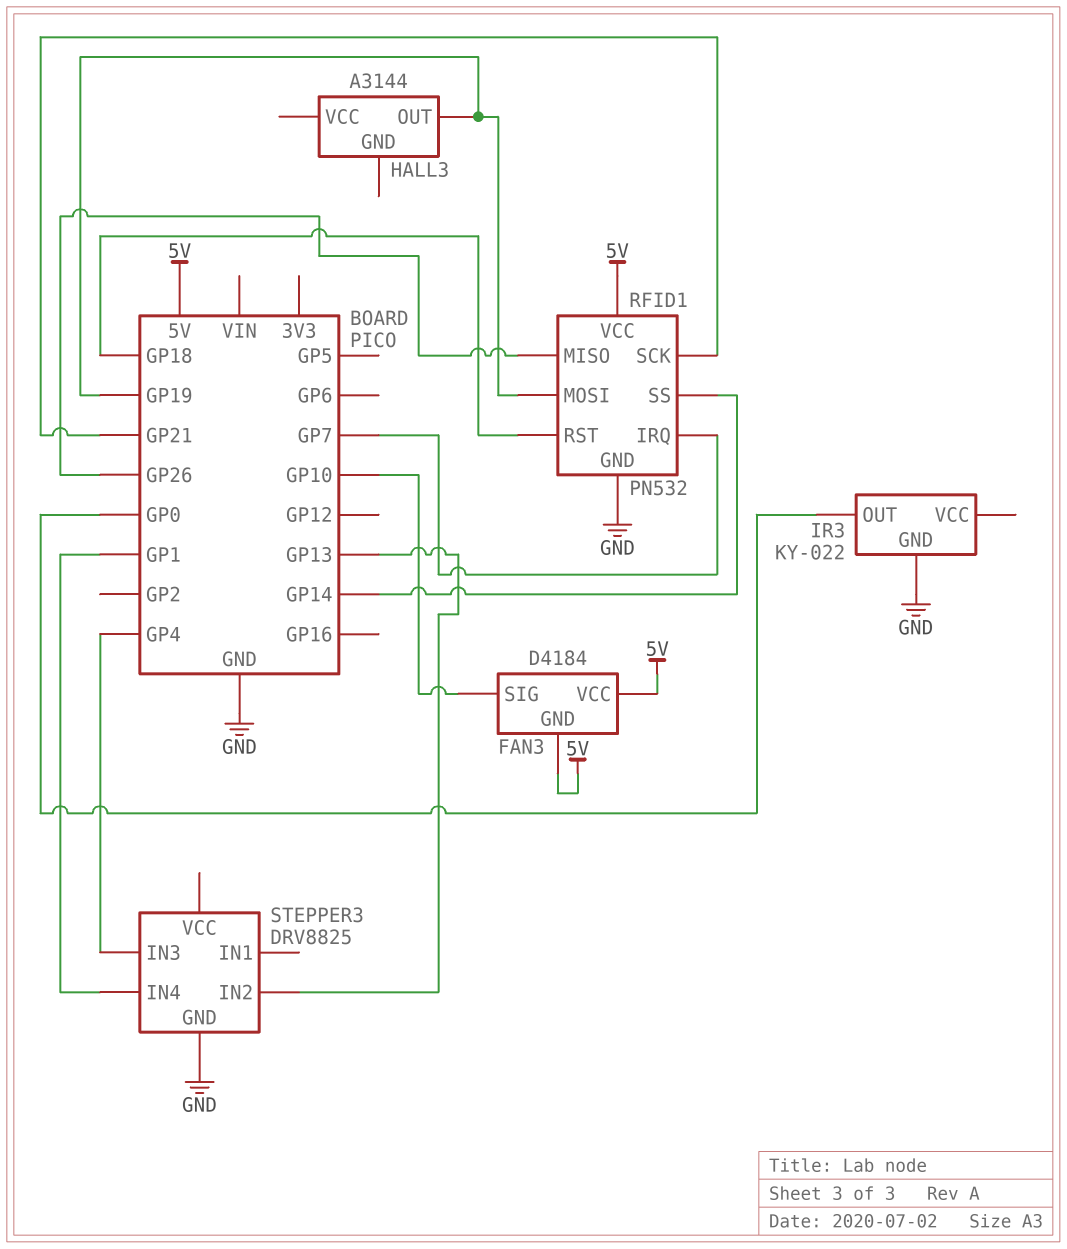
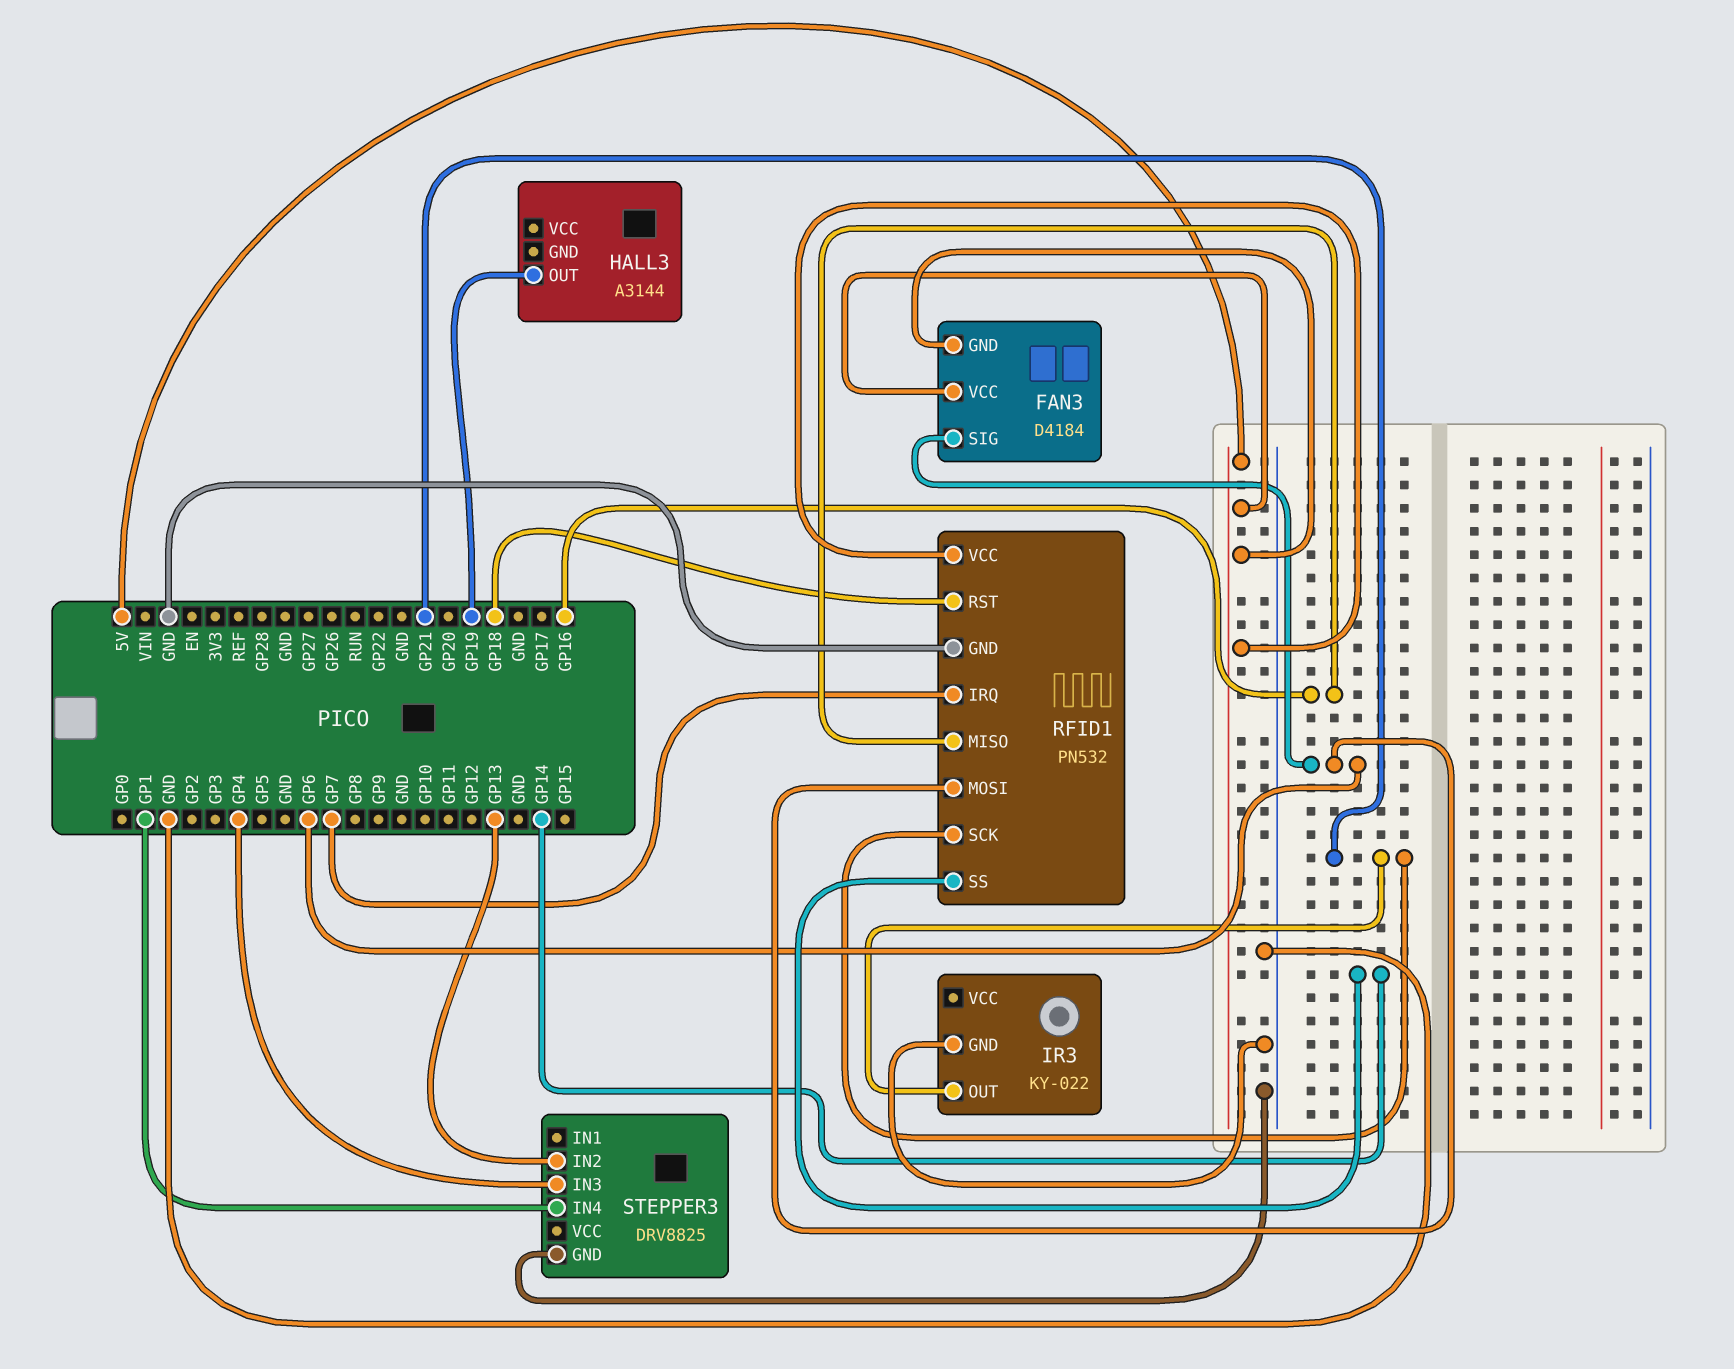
FAN3 pin SIG: GP10 -> GP6
IR3 pin OUT: GP0 -> GP21
RFID1 pin MISO: GP26 -> GP16
RFID1 pin MOSI: GP19 -> GP6

